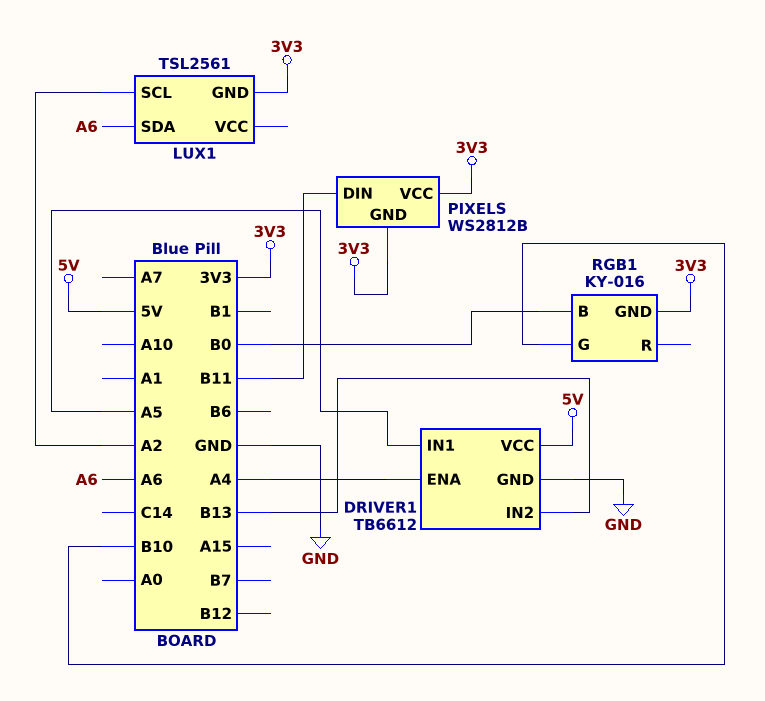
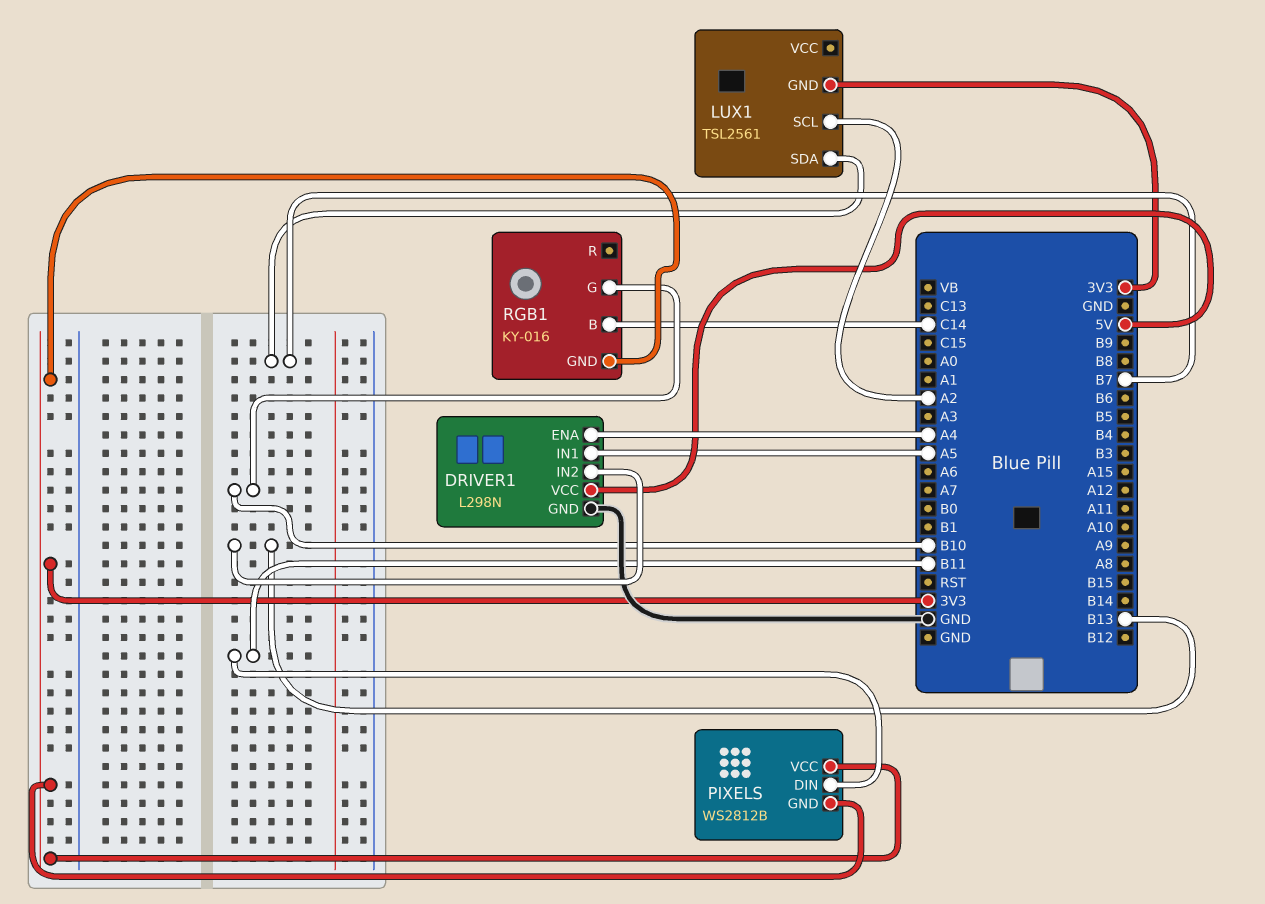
DRIVER1: TB6612 -> L298N
LUX1 pin SDA: A6 -> B7
RGB1 pin B: B0 -> C14

